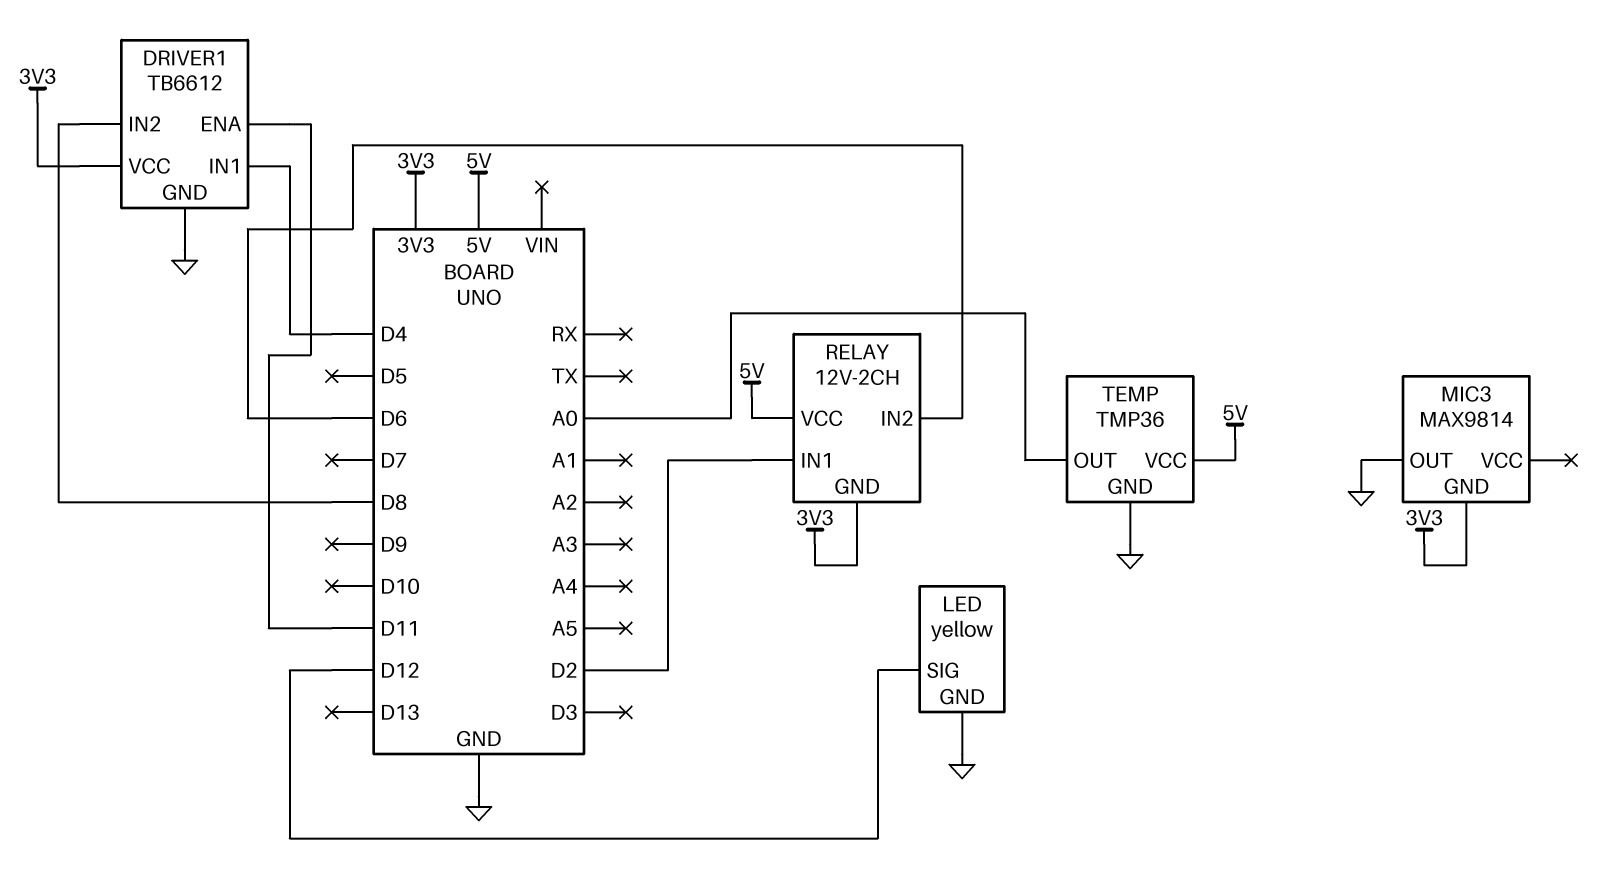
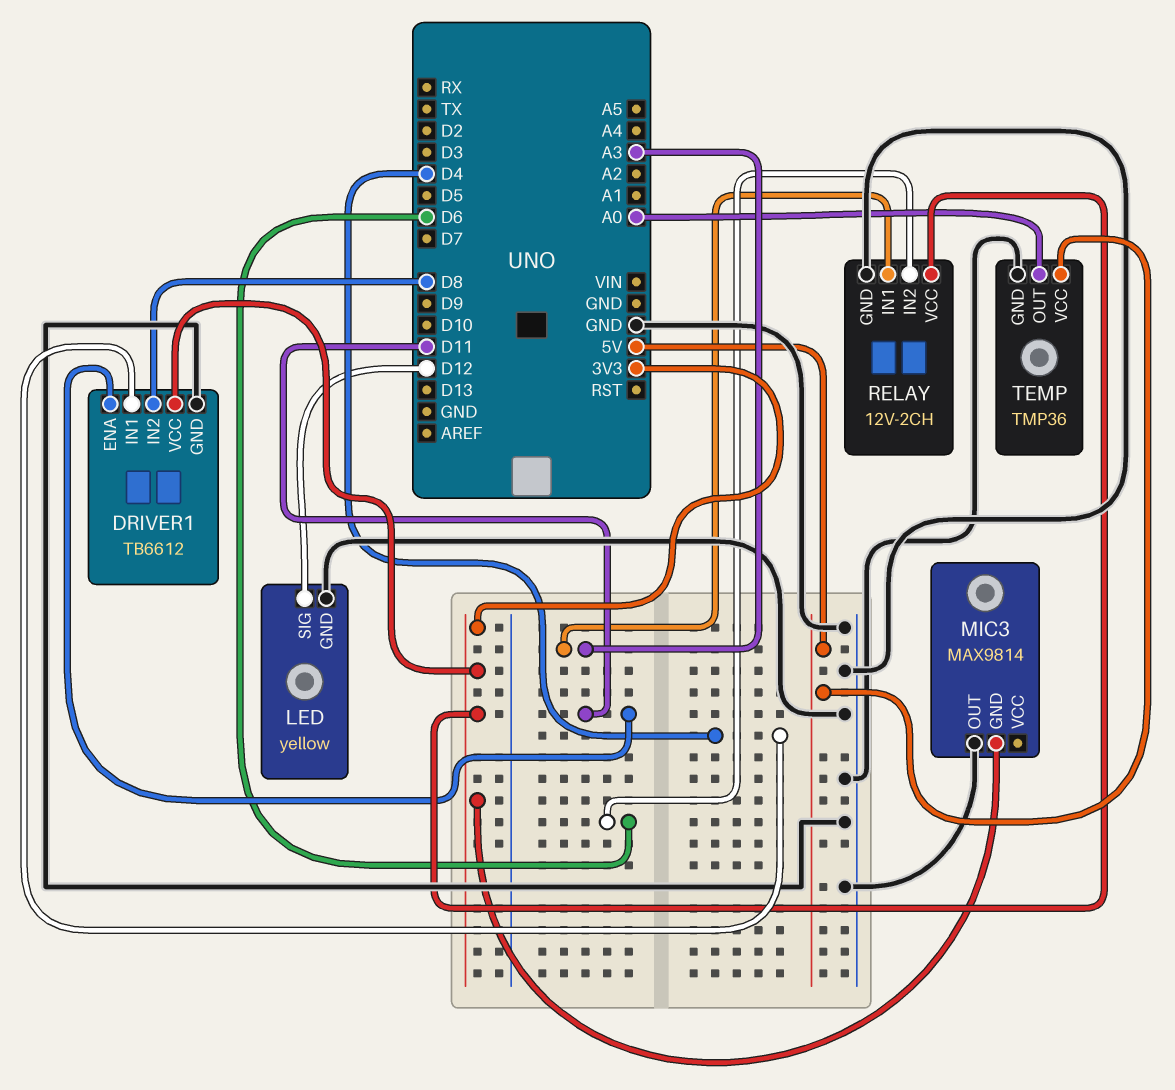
RELAY pin GND: 3V3 -> GND
RELAY pin IN1: D2 -> A3
RELAY pin VCC: 5V -> 3V3

